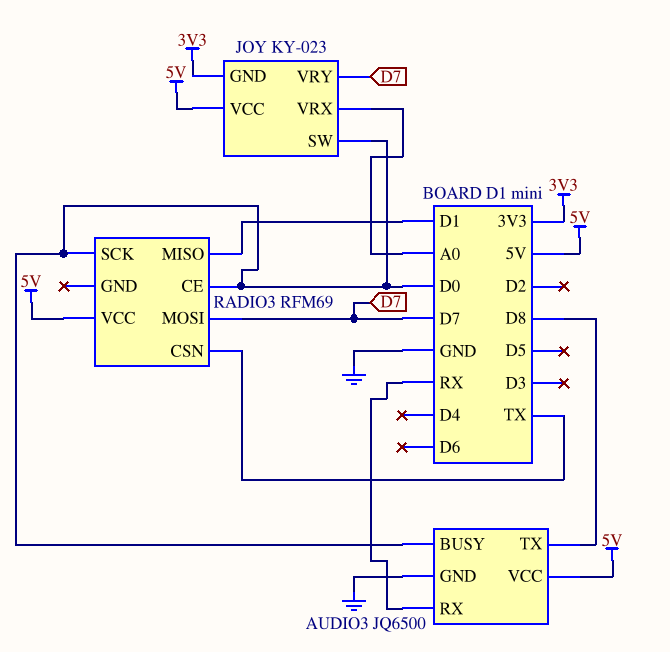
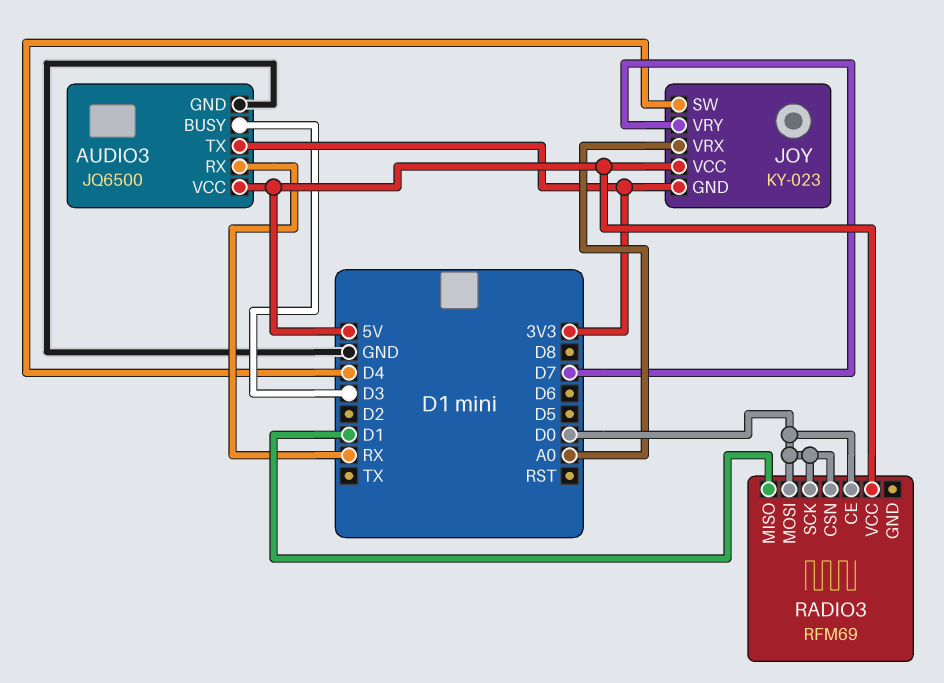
AUDIO3 pin BUSY: D0 -> D3
AUDIO3 pin TX: D8 -> 3V3
JOY pin SW: D0 -> D4
RADIO3 pin CSN: TX -> D0
RADIO3 pin MOSI: D7 -> D0

